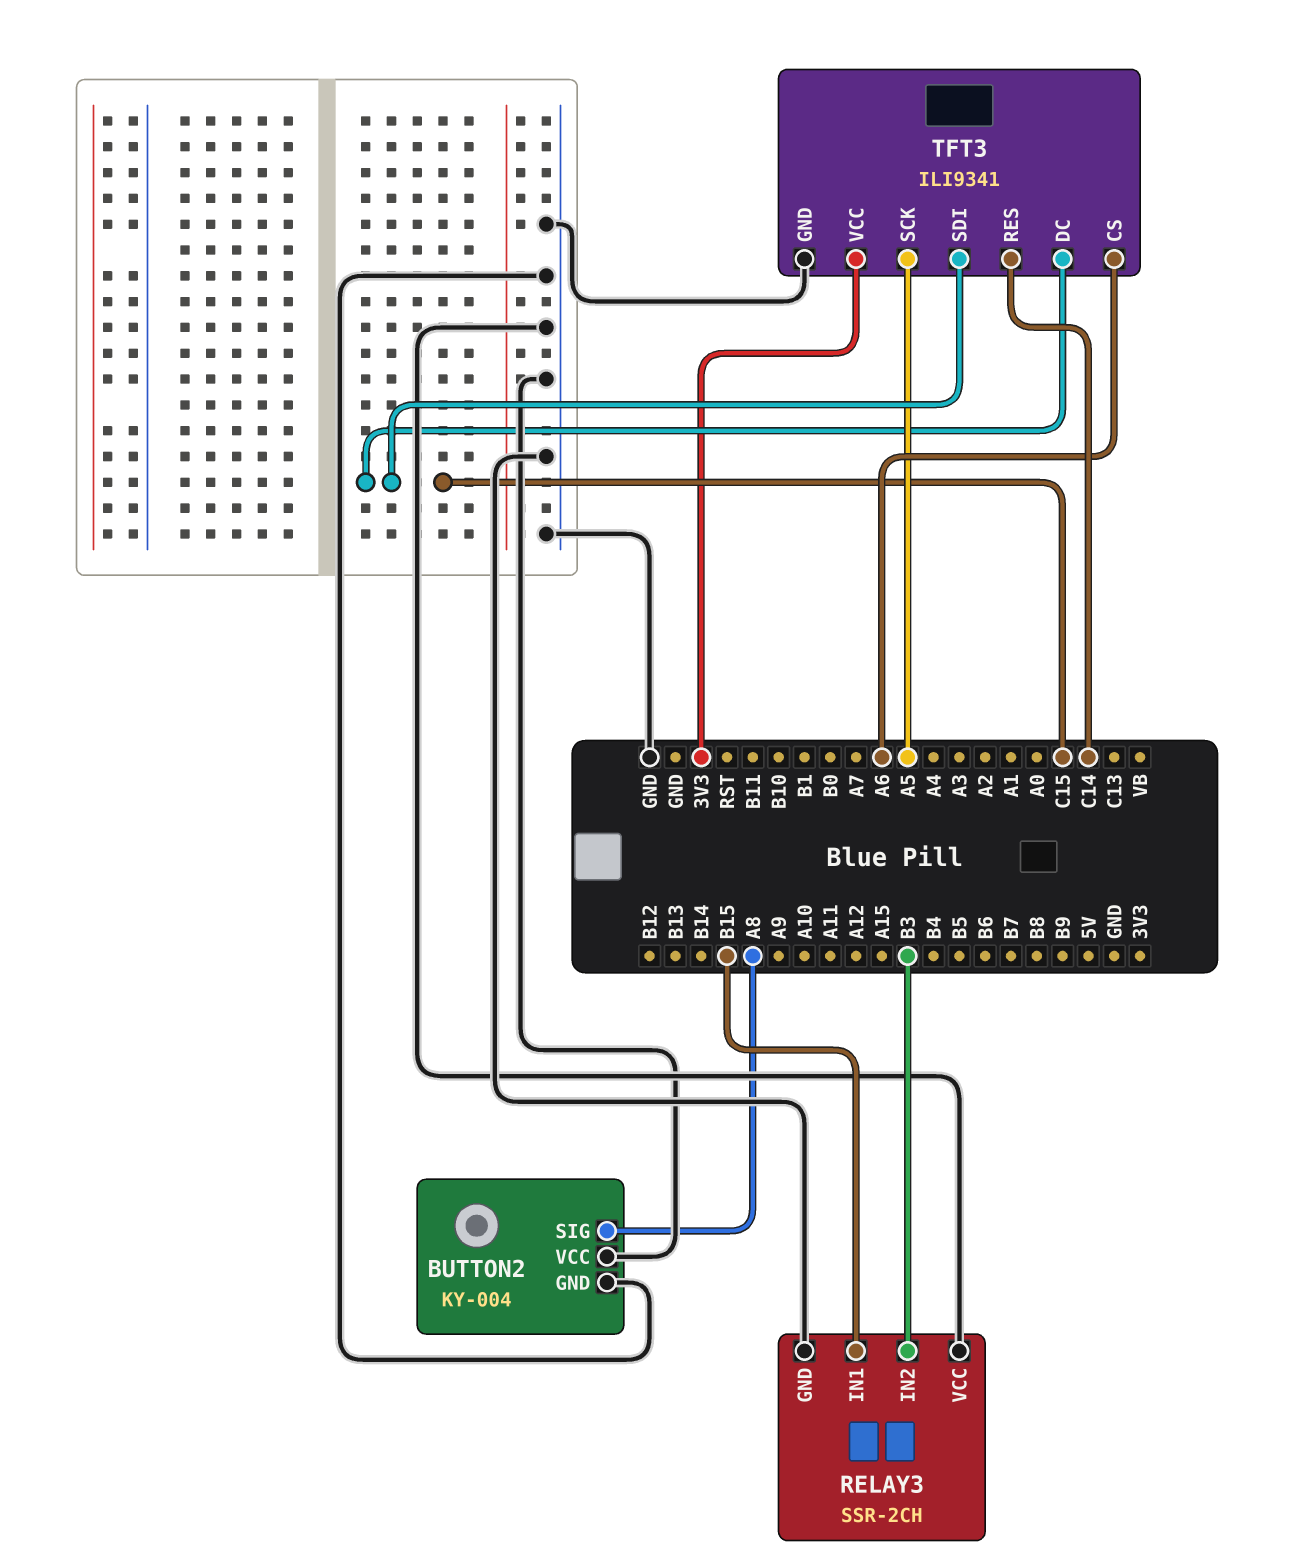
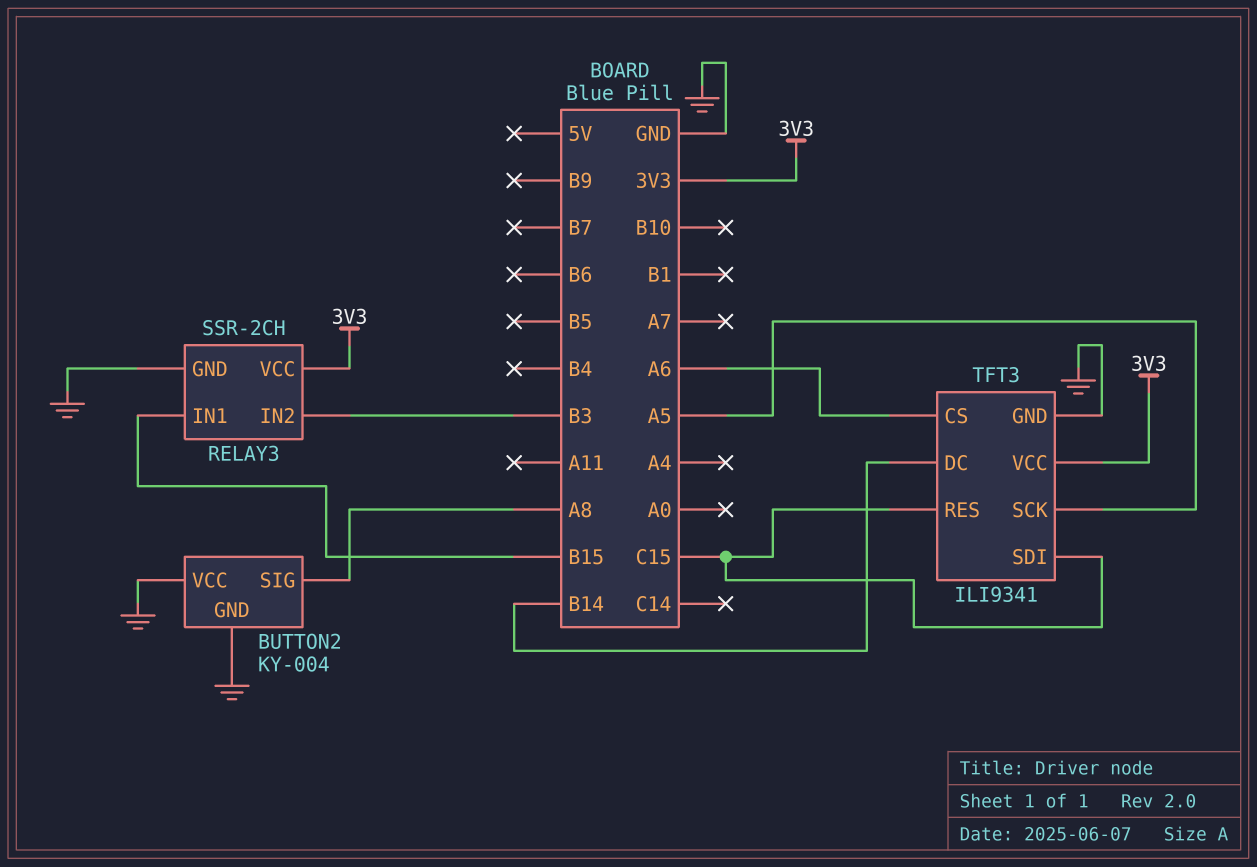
RELAY3 pin VCC: GND -> 3V3
TFT3 pin DC: C15 -> B14
TFT3 pin RES: C14 -> C15

